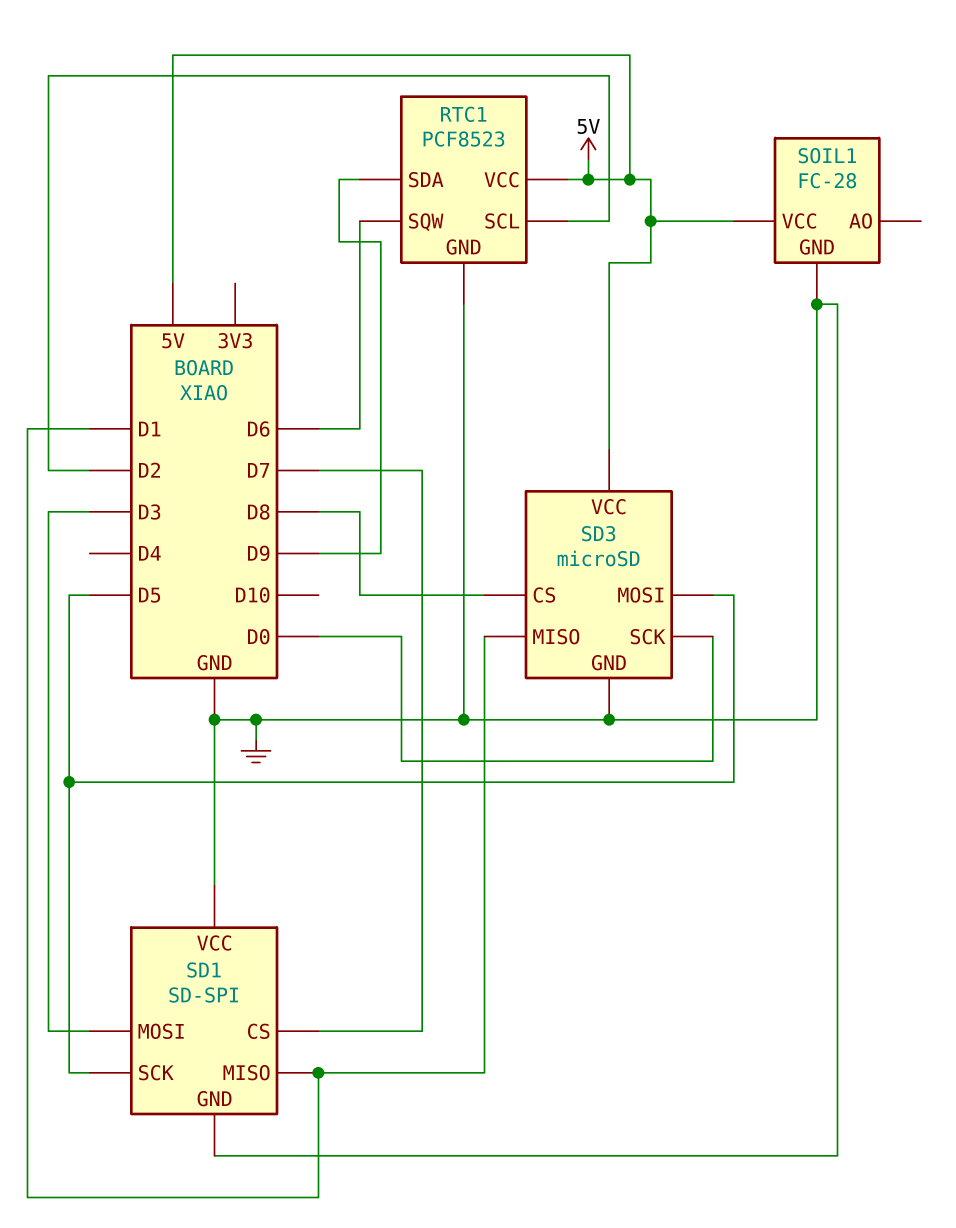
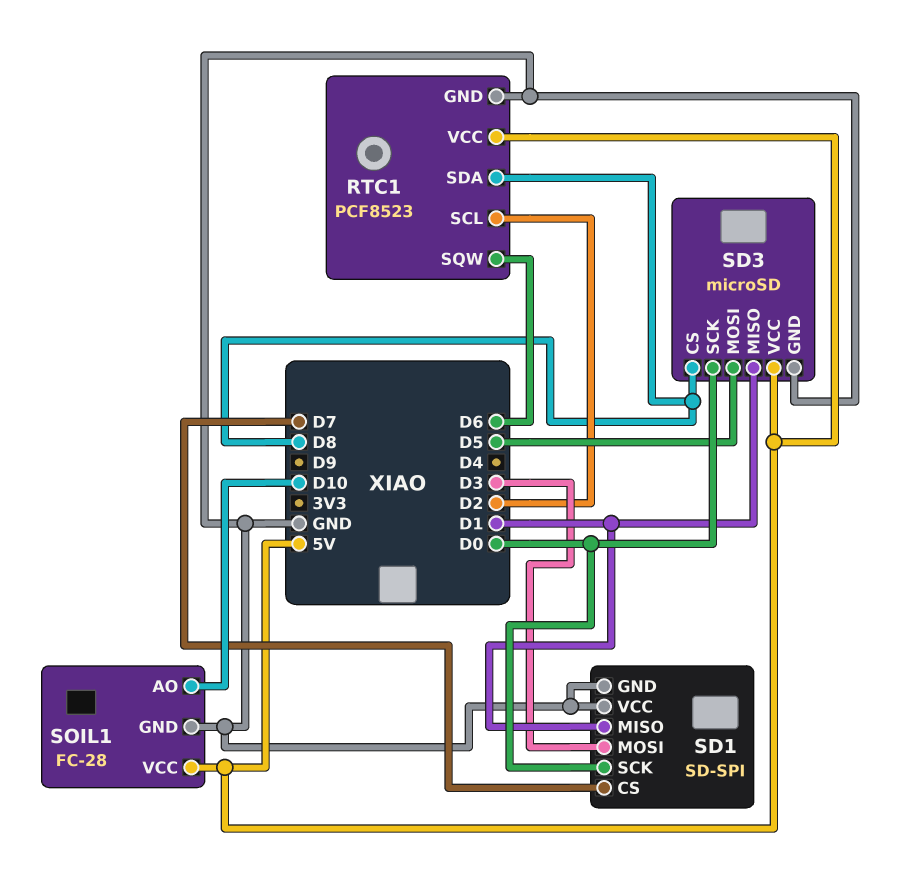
RTC1 pin SDA: D9 -> D8
SD1 pin SCK: D5 -> D0
SOIL1 pin AO: none -> D10

